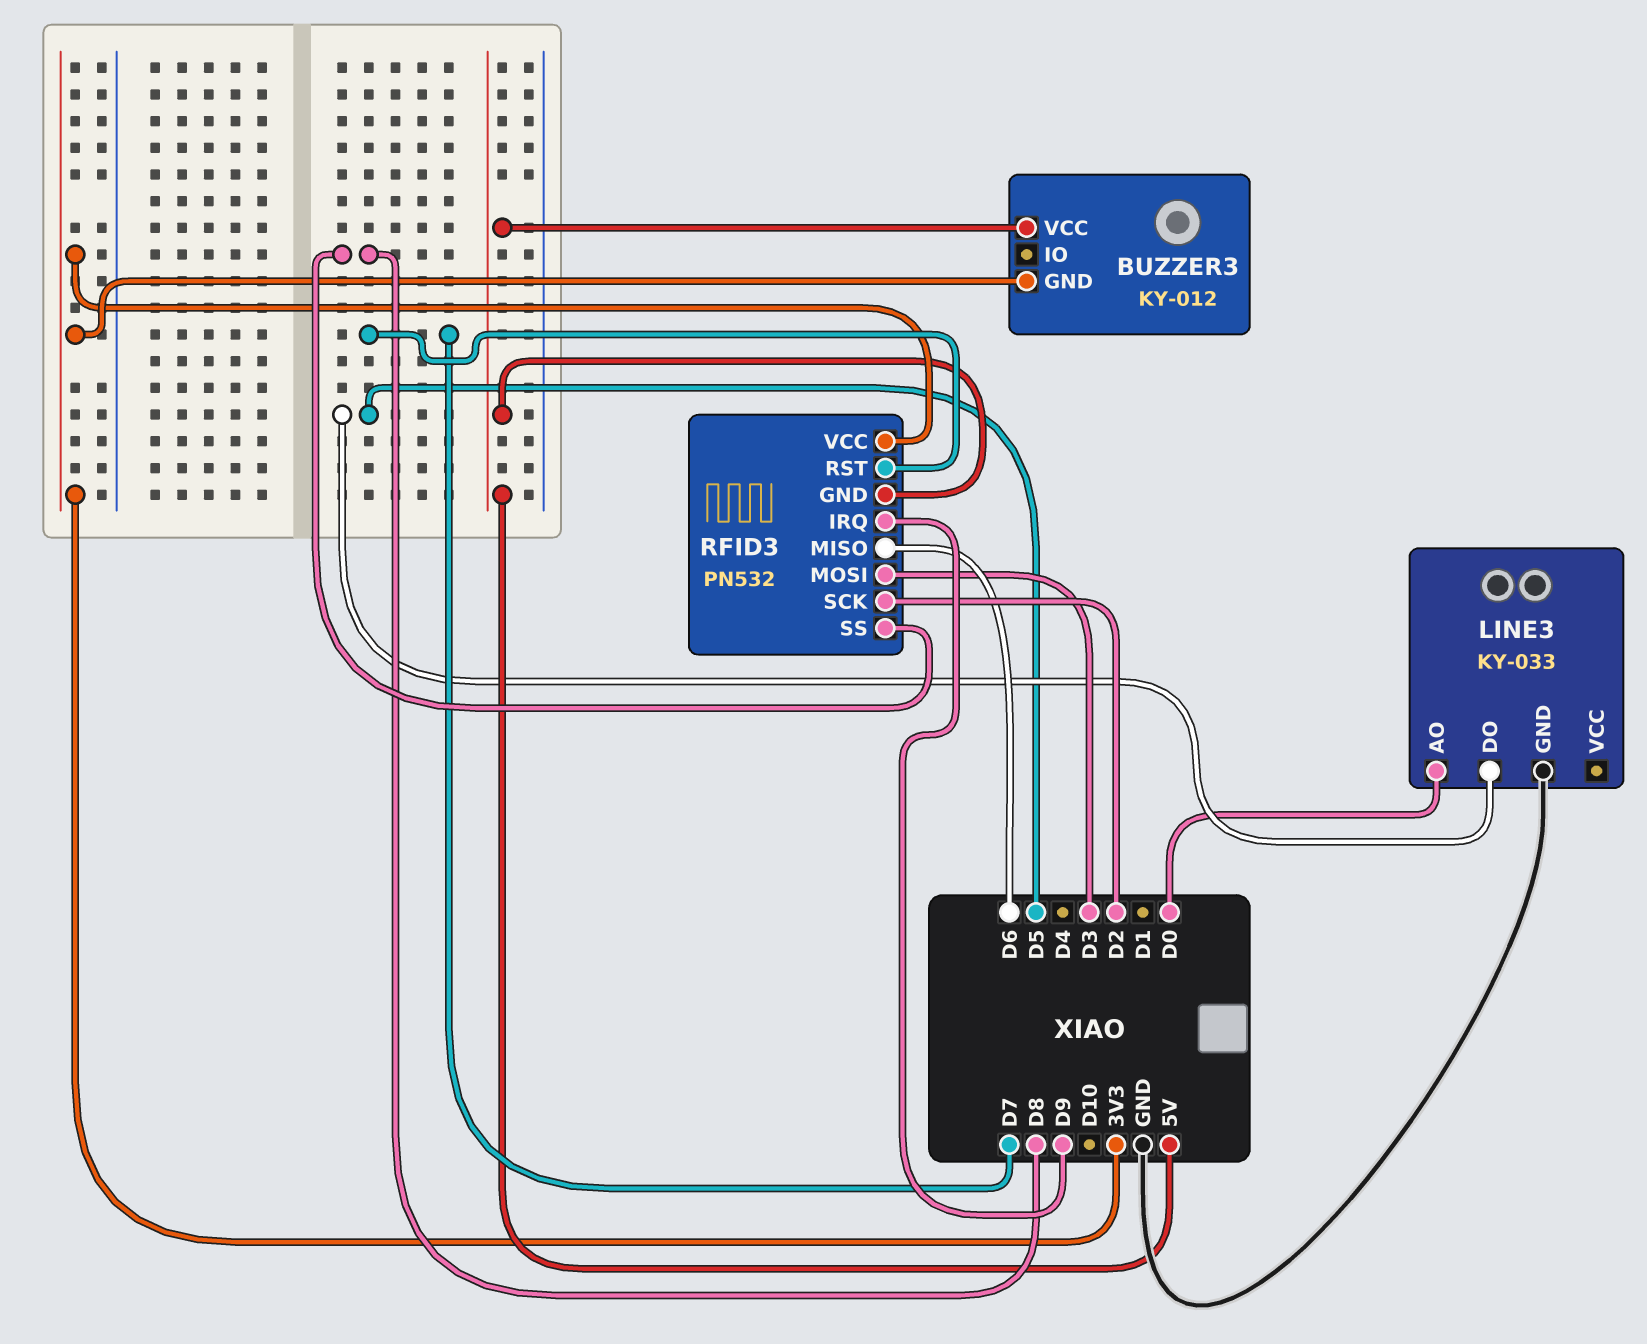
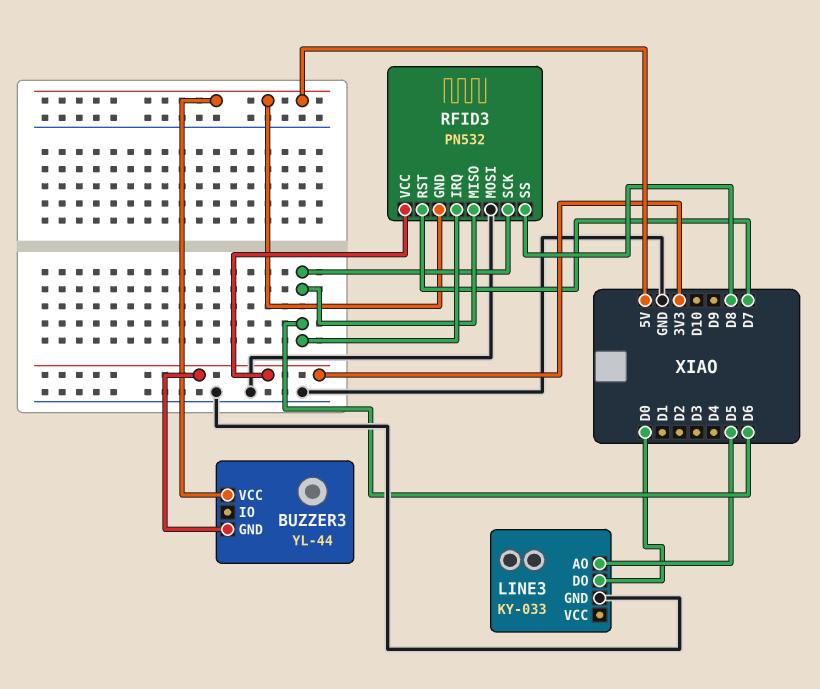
BUZZER3: KY-012 -> YL-44
LINE3 pin AO: D0 -> D5
LINE3 pin DO: D5 -> D0
RFID3 pin IRQ: D9 -> D6
RFID3 pin MOSI: D3 -> GND
RFID3 pin SCK: D2 -> D6

